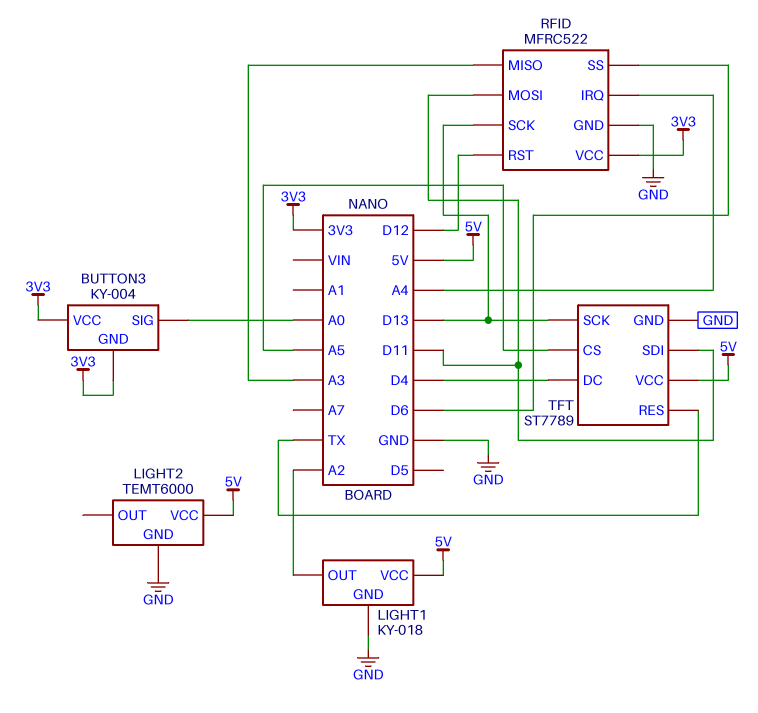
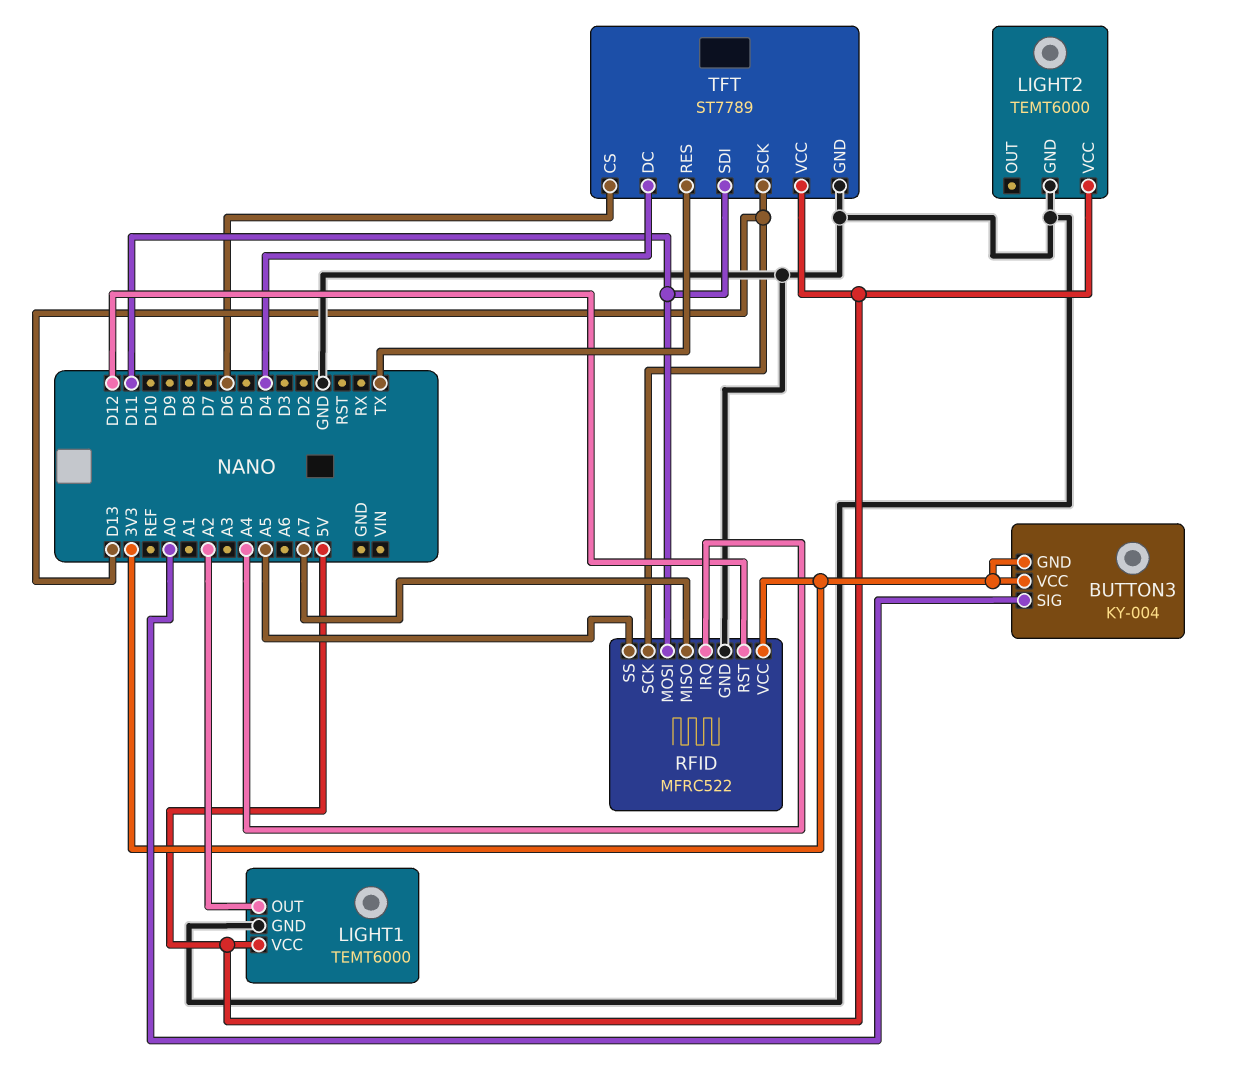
LIGHT1: KY-018 -> TEMT6000
RFID pin MISO: A3 -> A7
RFID pin SS: D6 -> A5
TFT pin CS: A5 -> D6

